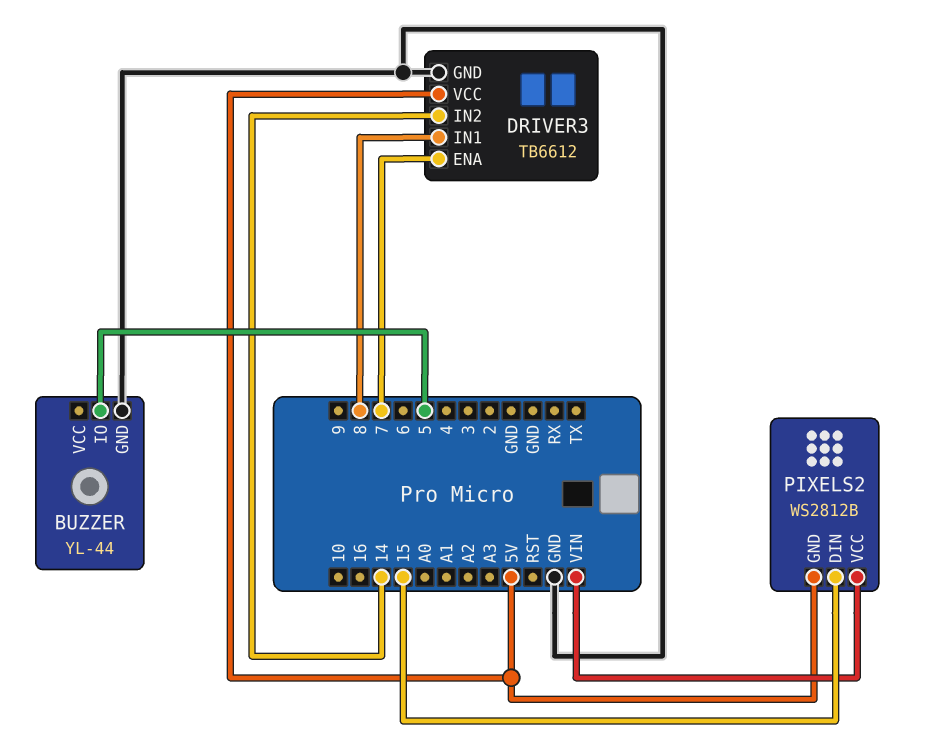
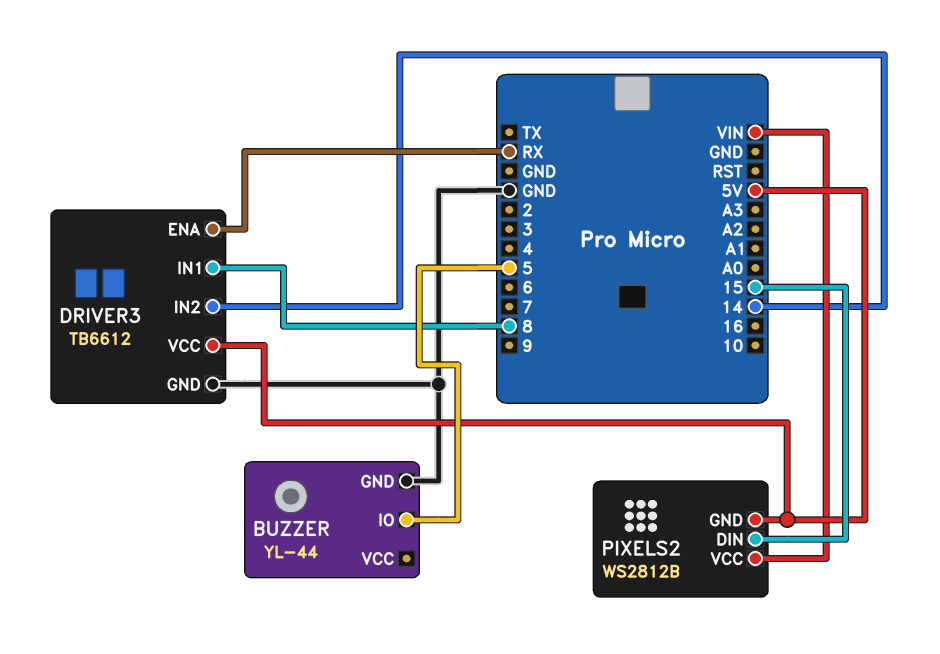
DRIVER3 pin ENA: 7 -> RX

